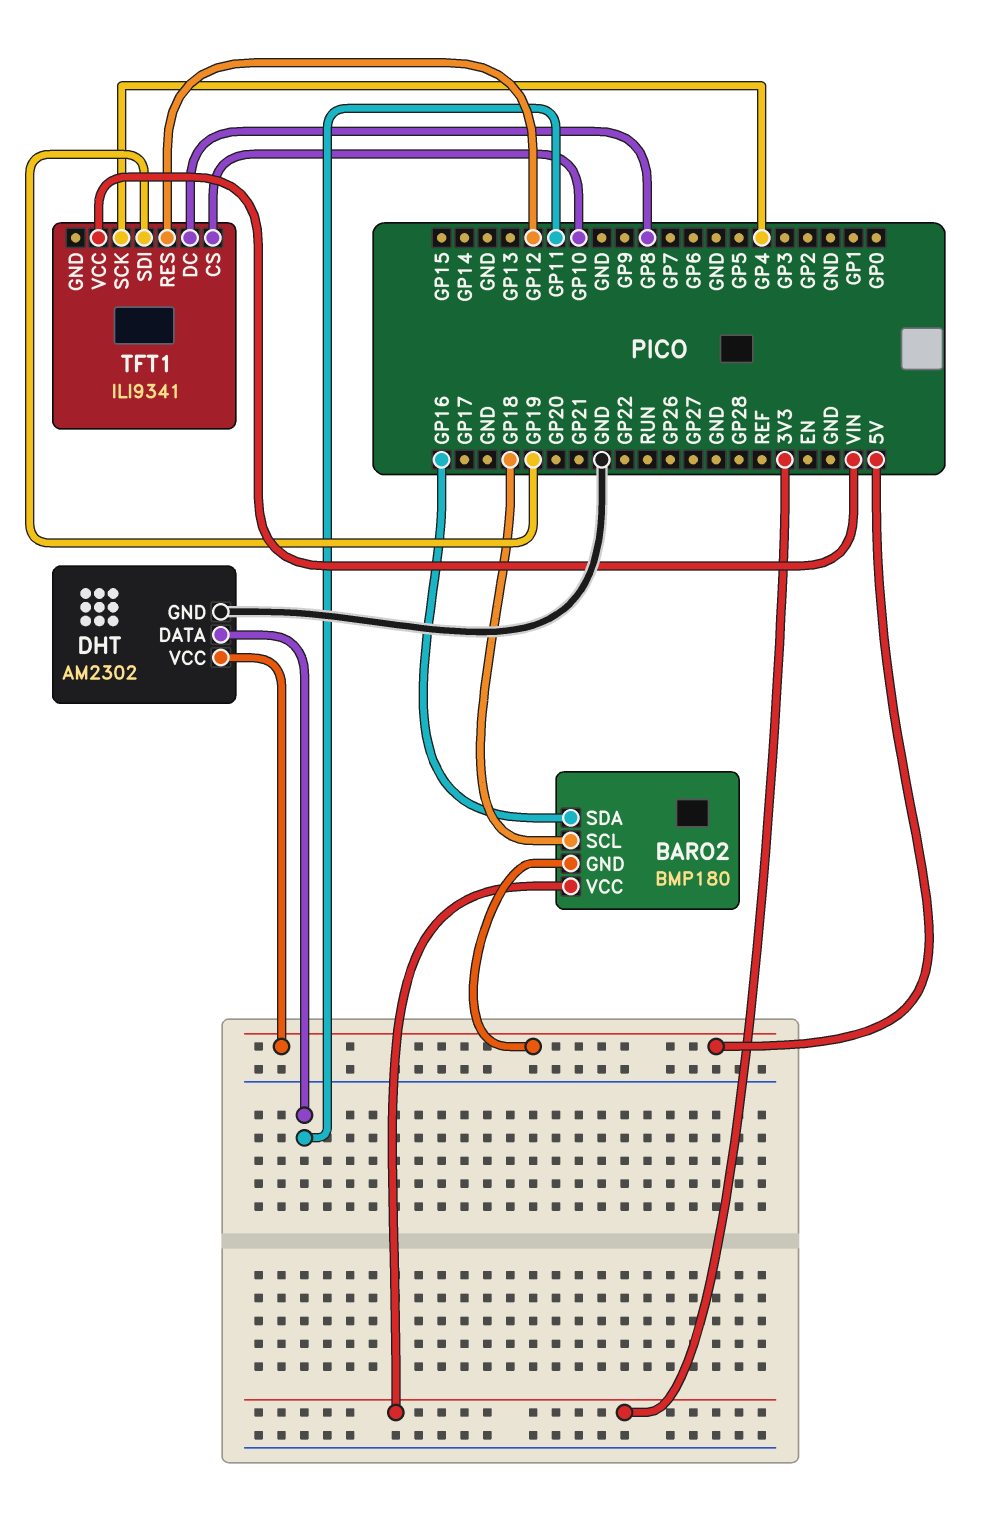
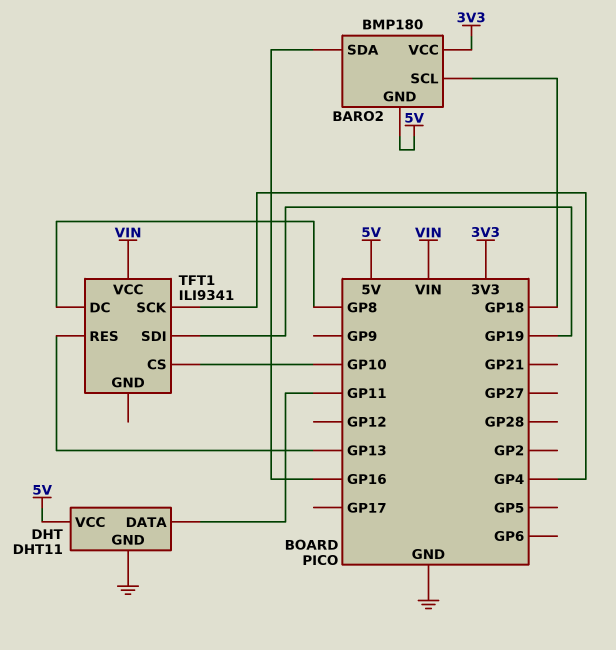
DHT: AM2302 -> DHT11
TFT1 pin RES: GP12 -> GP13

